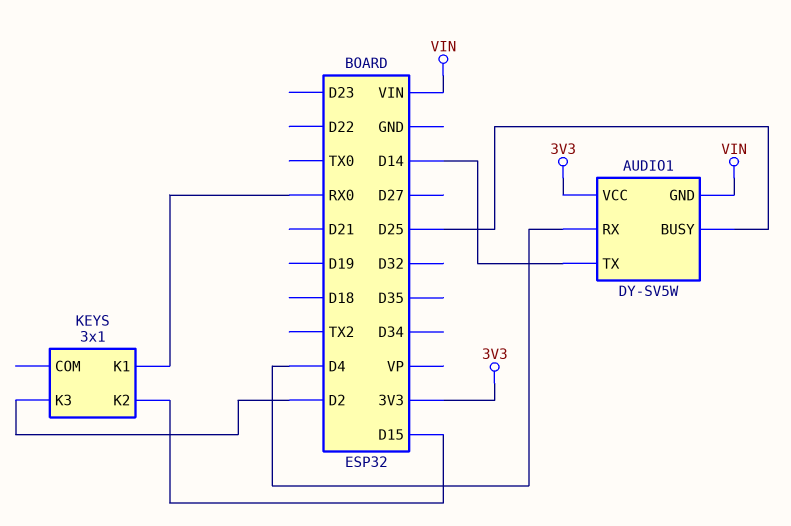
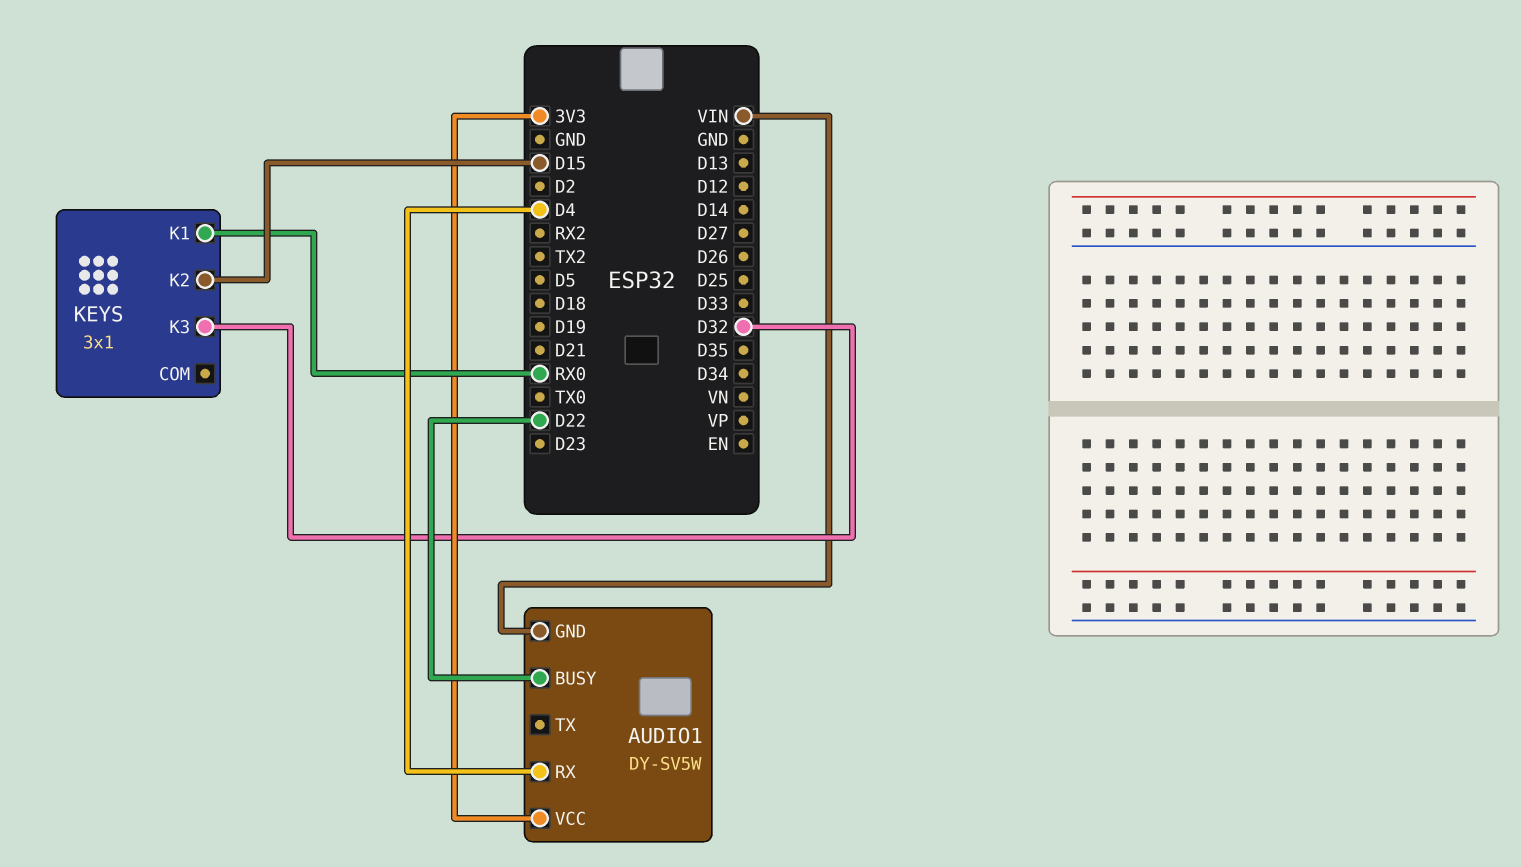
AUDIO1 pin BUSY: D25 -> D22
AUDIO1 pin TX: D14 -> none
KEYS pin K3: D2 -> D32

